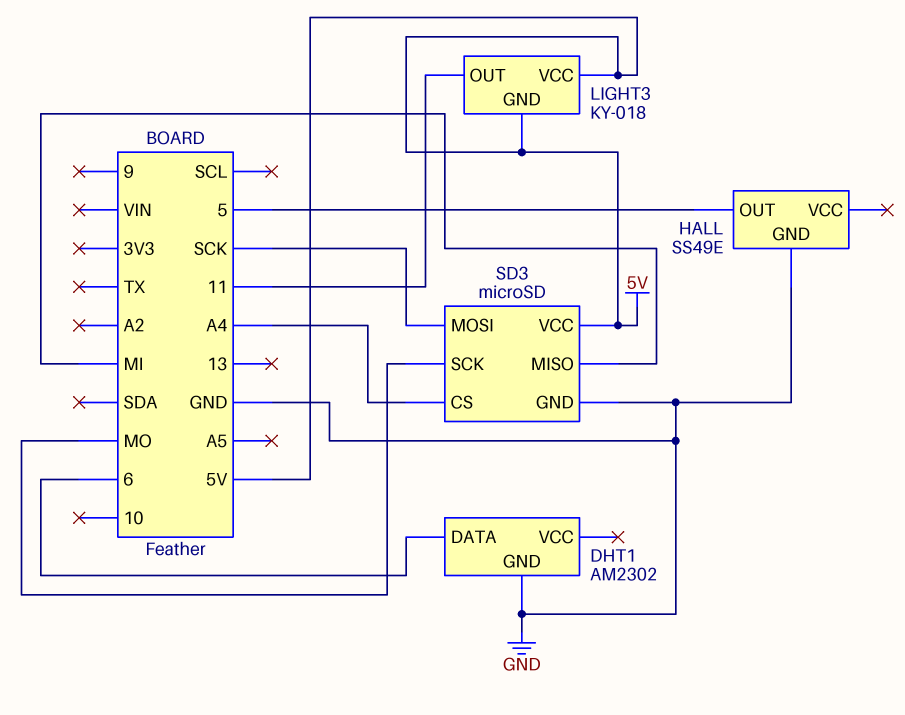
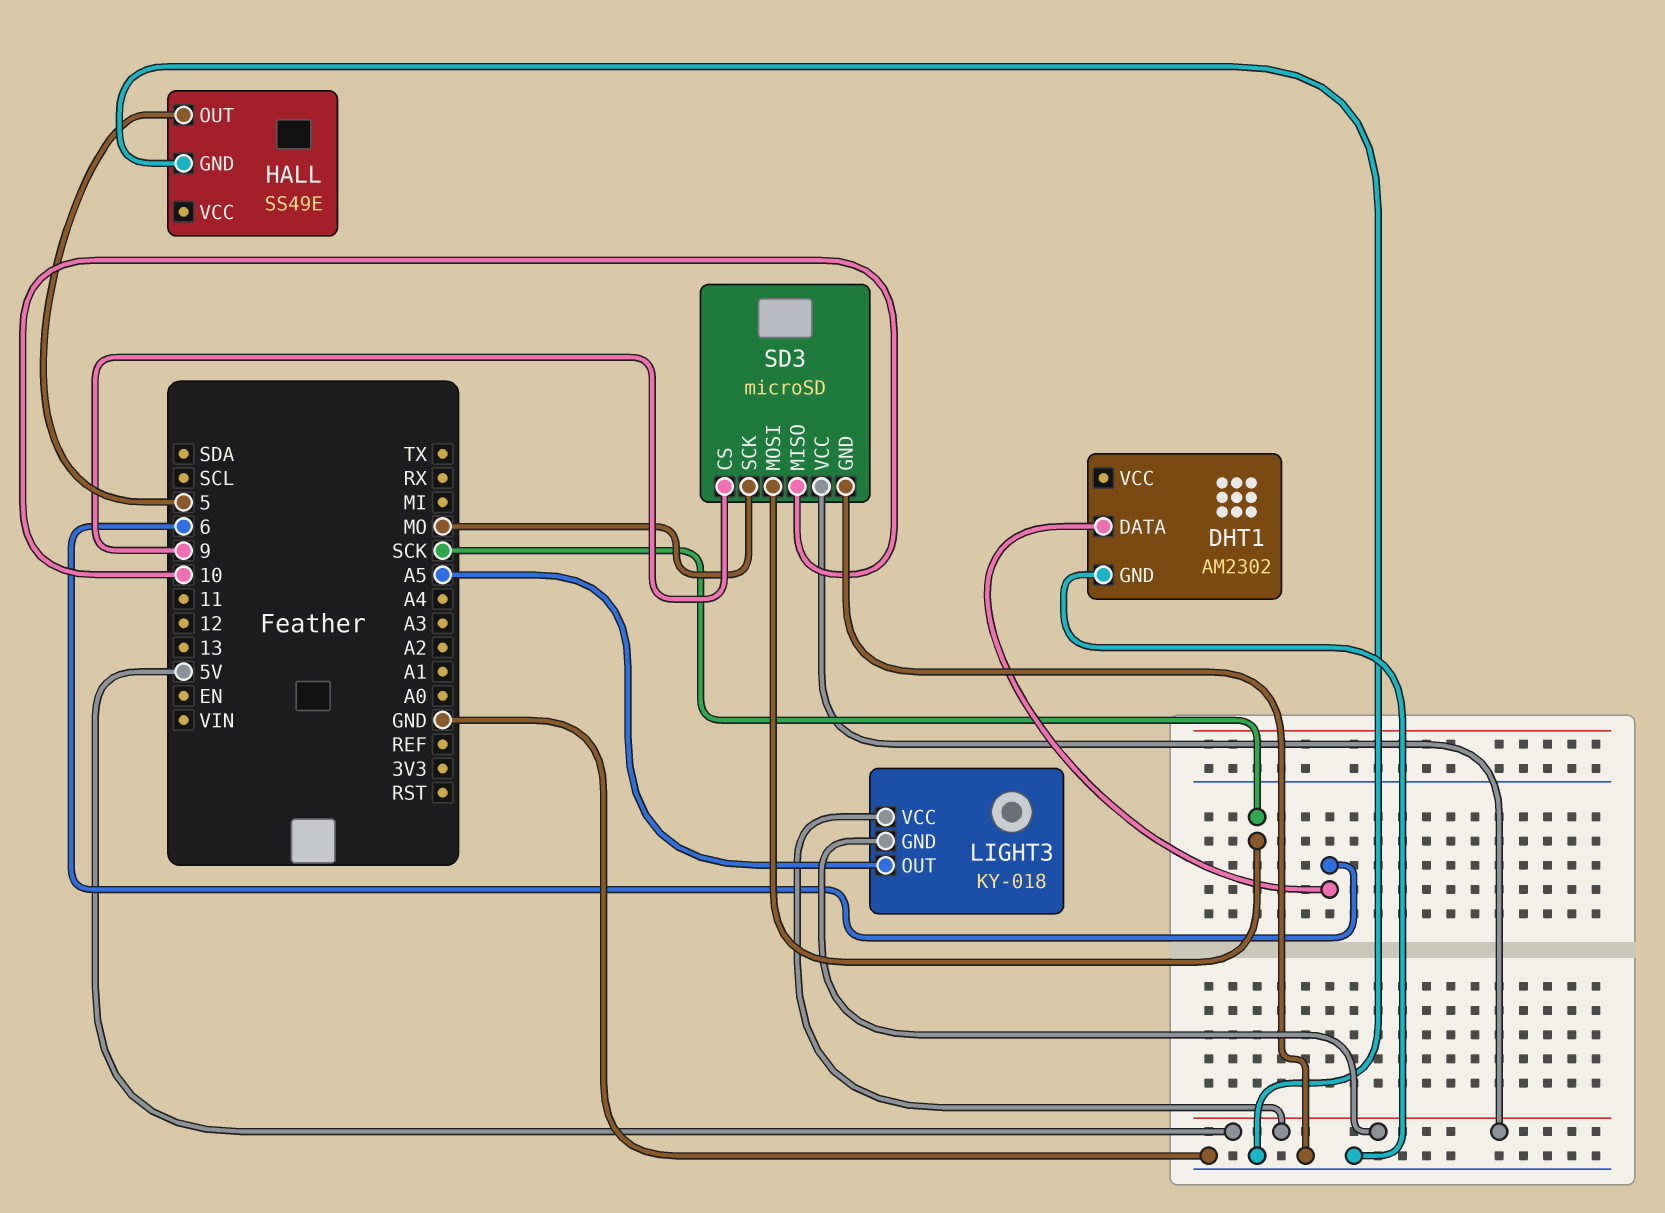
LIGHT3 pin OUT: 11 -> A5
SD3 pin CS: A4 -> 9
SD3 pin MISO: MI -> 10

